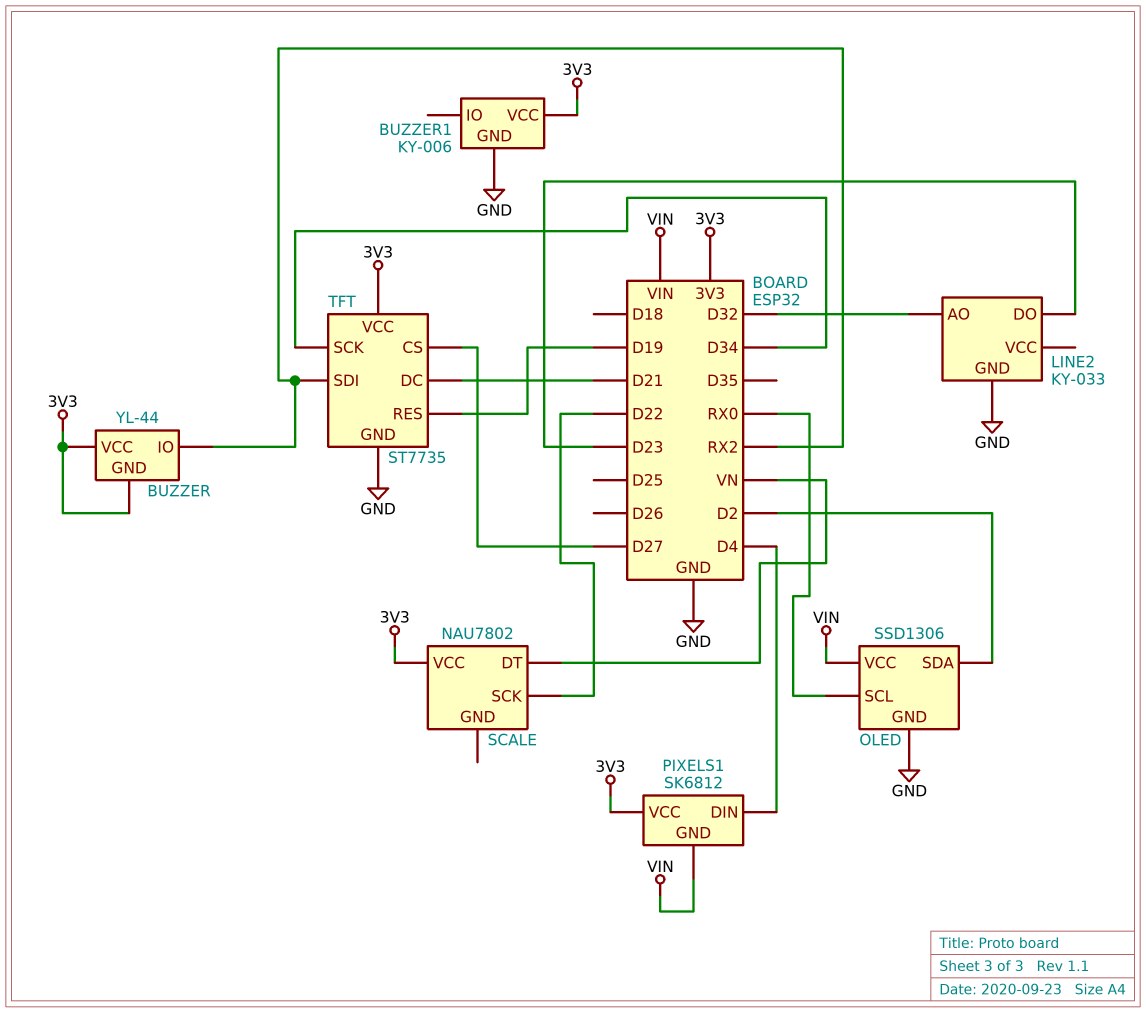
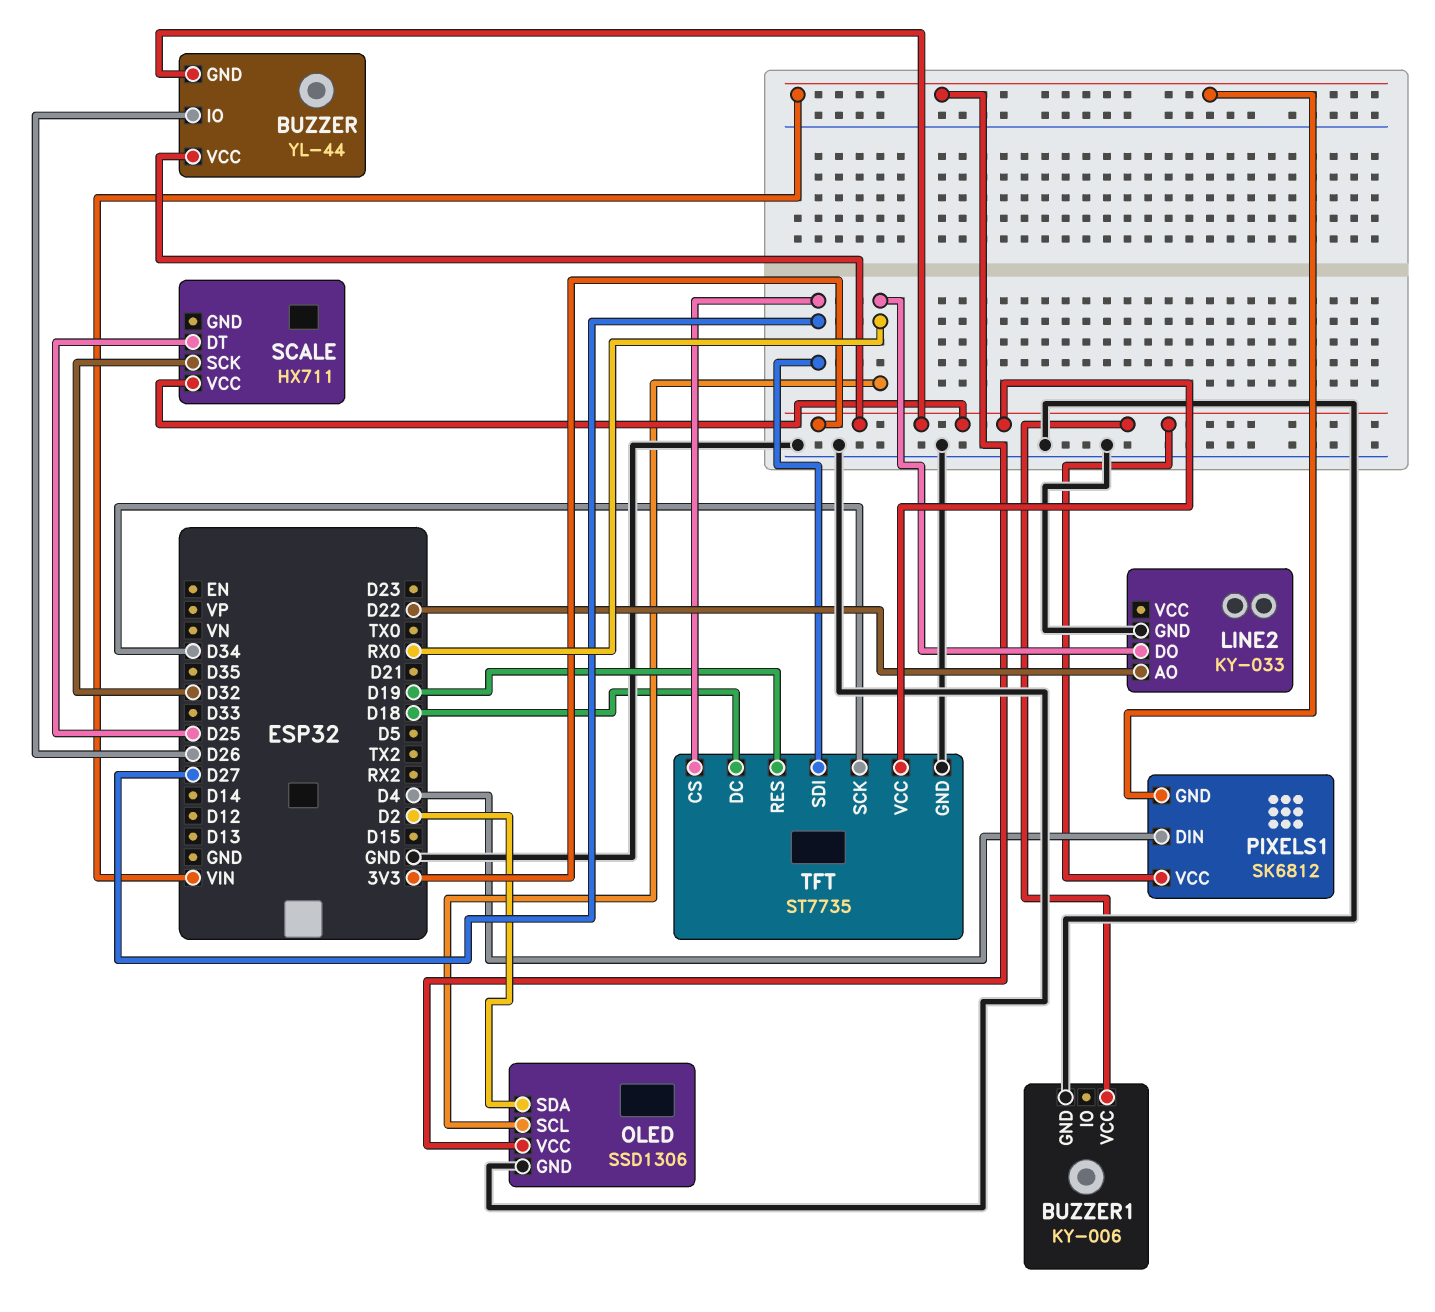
BUZZER pin IO: RX2 -> D26
LINE2 pin AO: D32 -> D22
LINE2 pin DO: D23 -> RX0
SCALE: NAU7802 -> HX711
SCALE pin DT: VN -> D25
SCALE pin SCK: D22 -> D32
TFT pin DC: D21 -> D18
TFT pin SDI: RX2 -> D27

